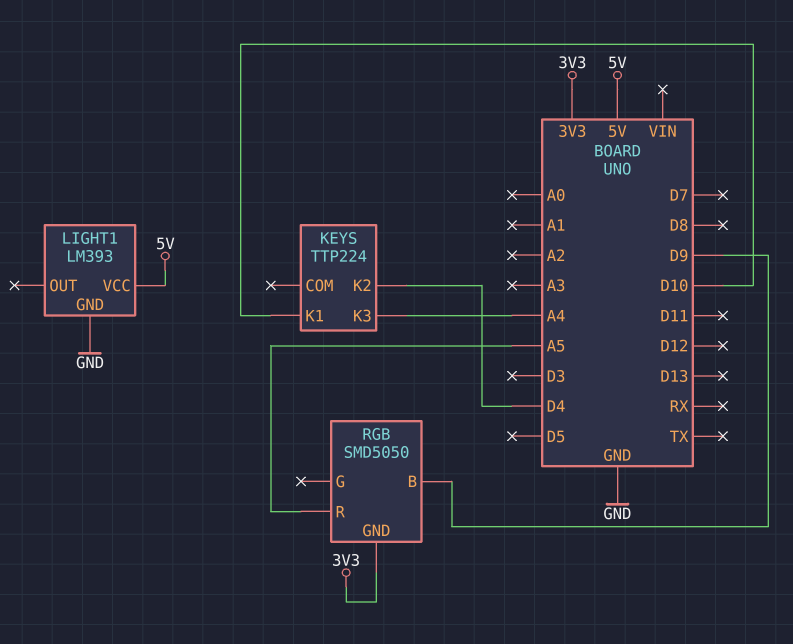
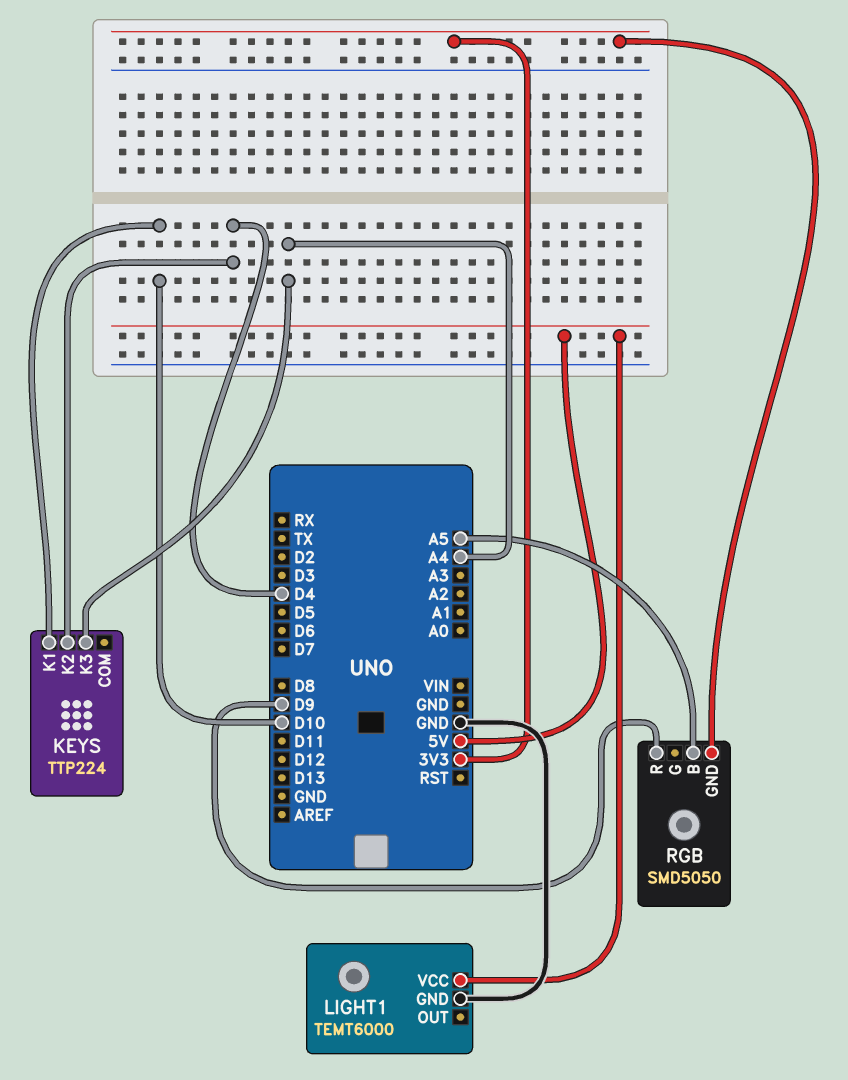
LIGHT1: LM393 -> TEMT6000
RGB pin B: D9 -> A5
RGB pin R: A5 -> D9

